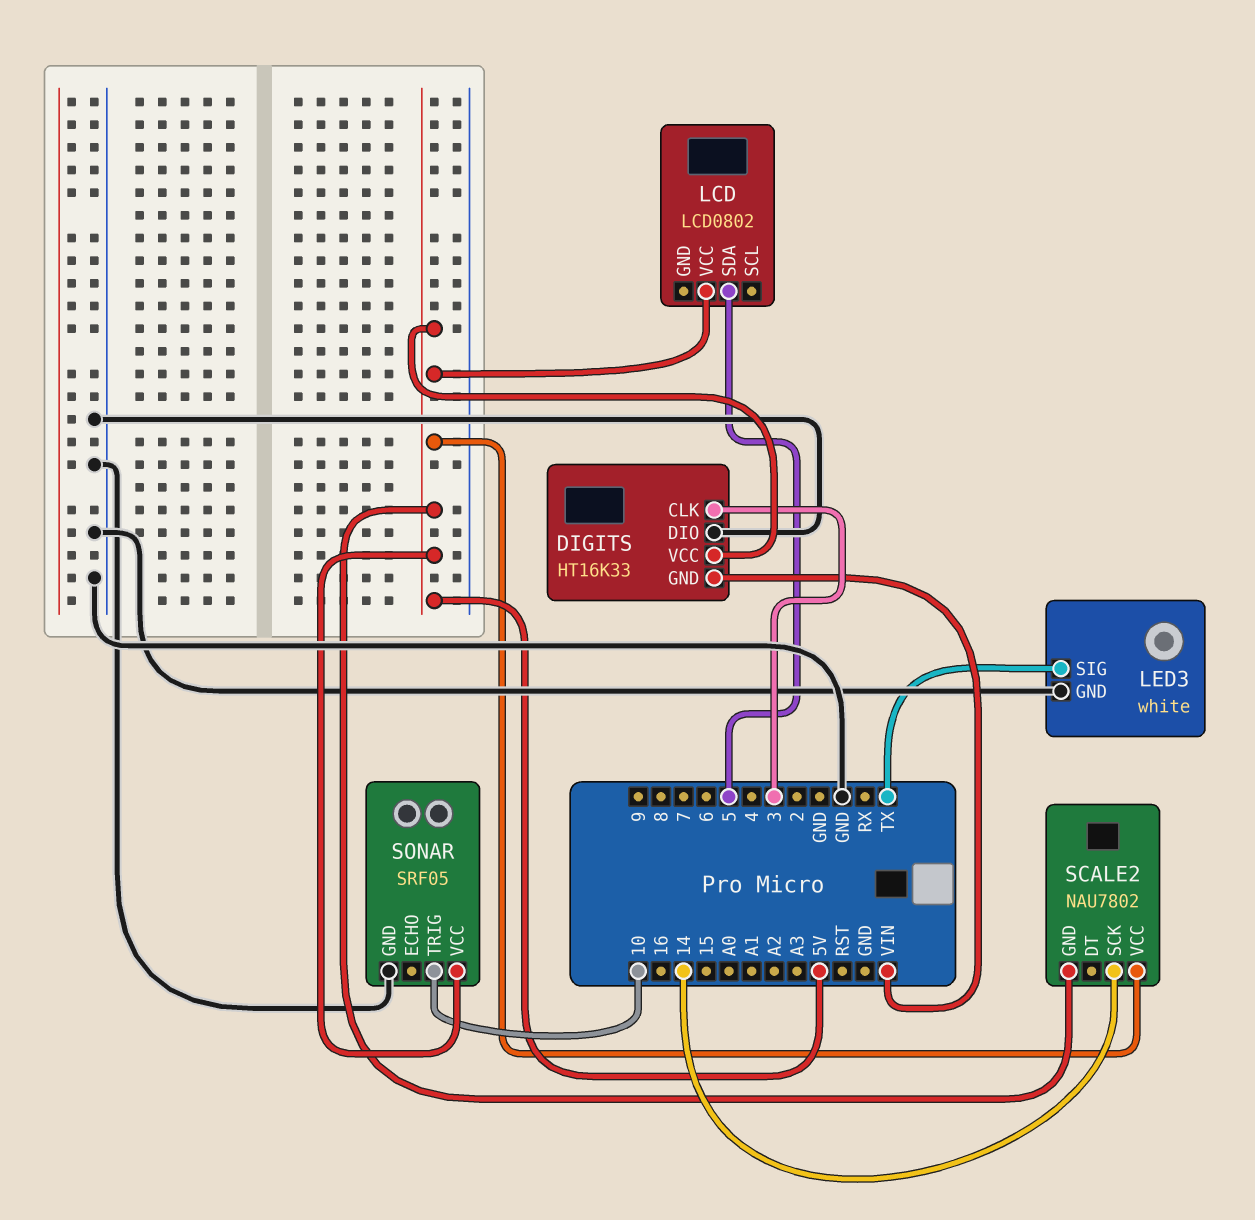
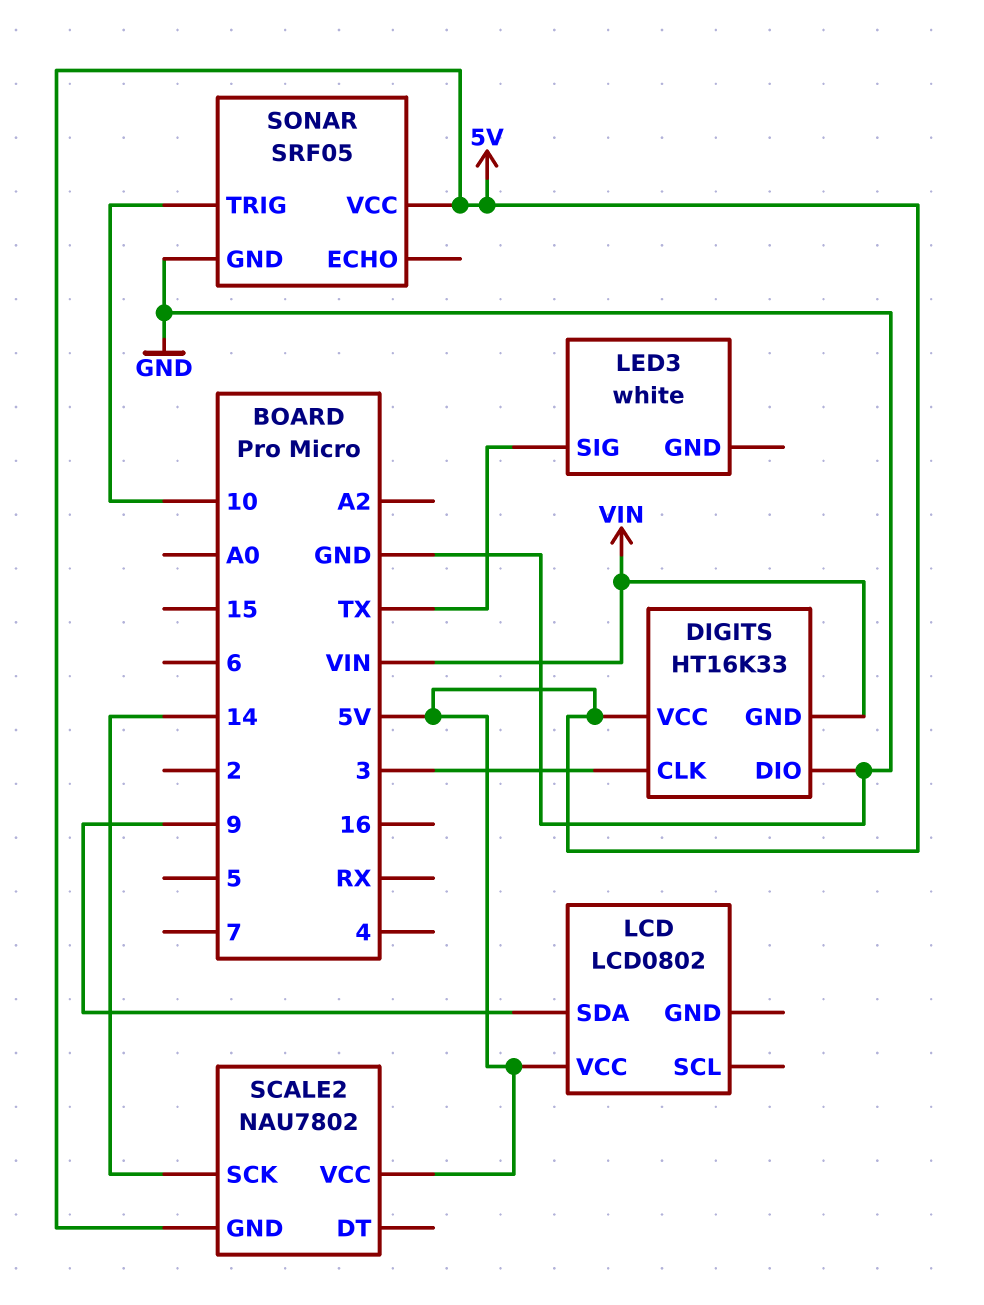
LCD pin SDA: 5 -> 9
LED3 pin GND: GND -> none

